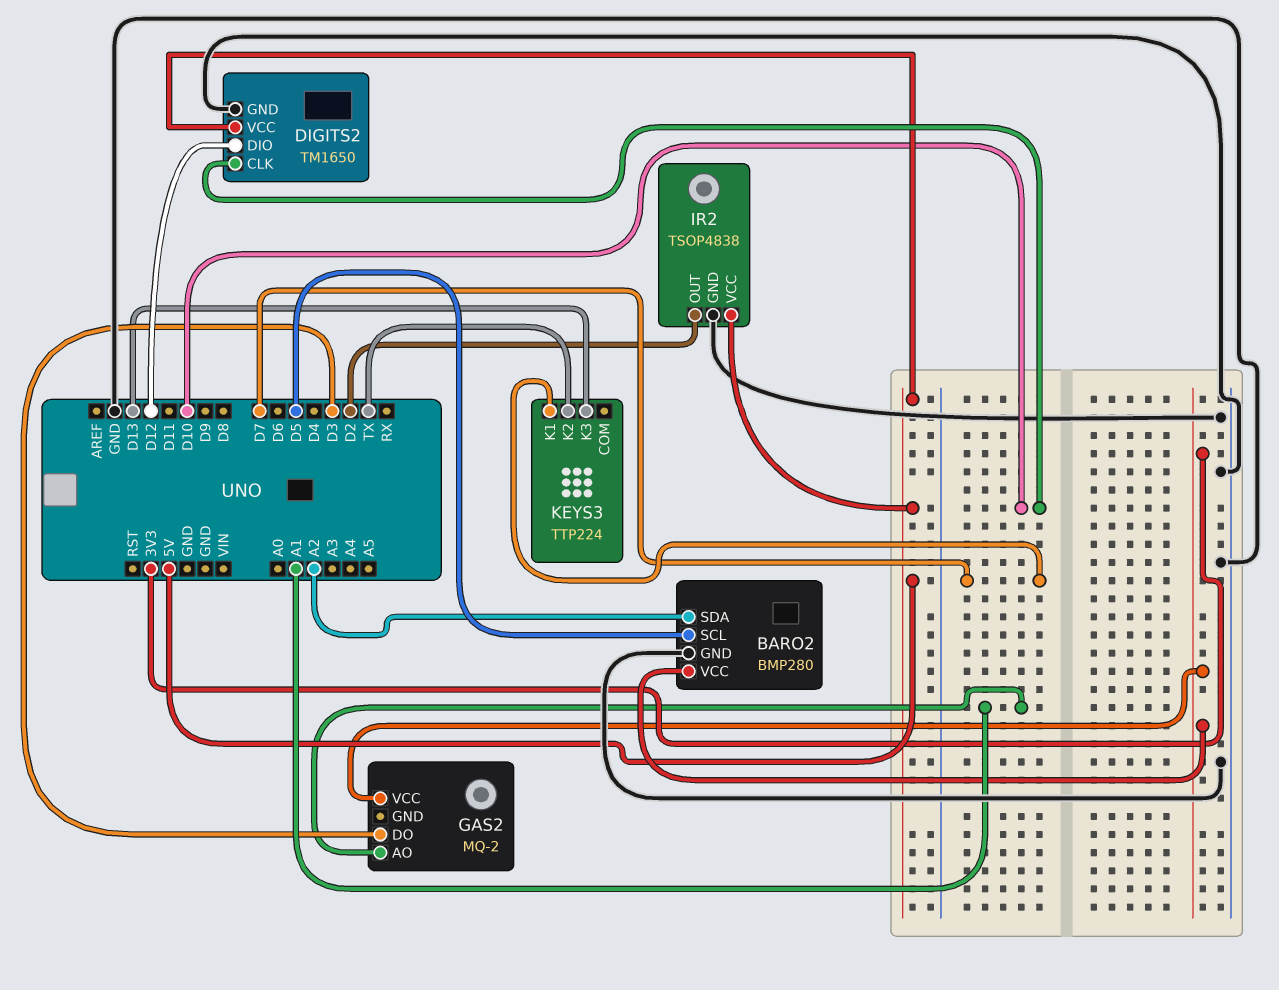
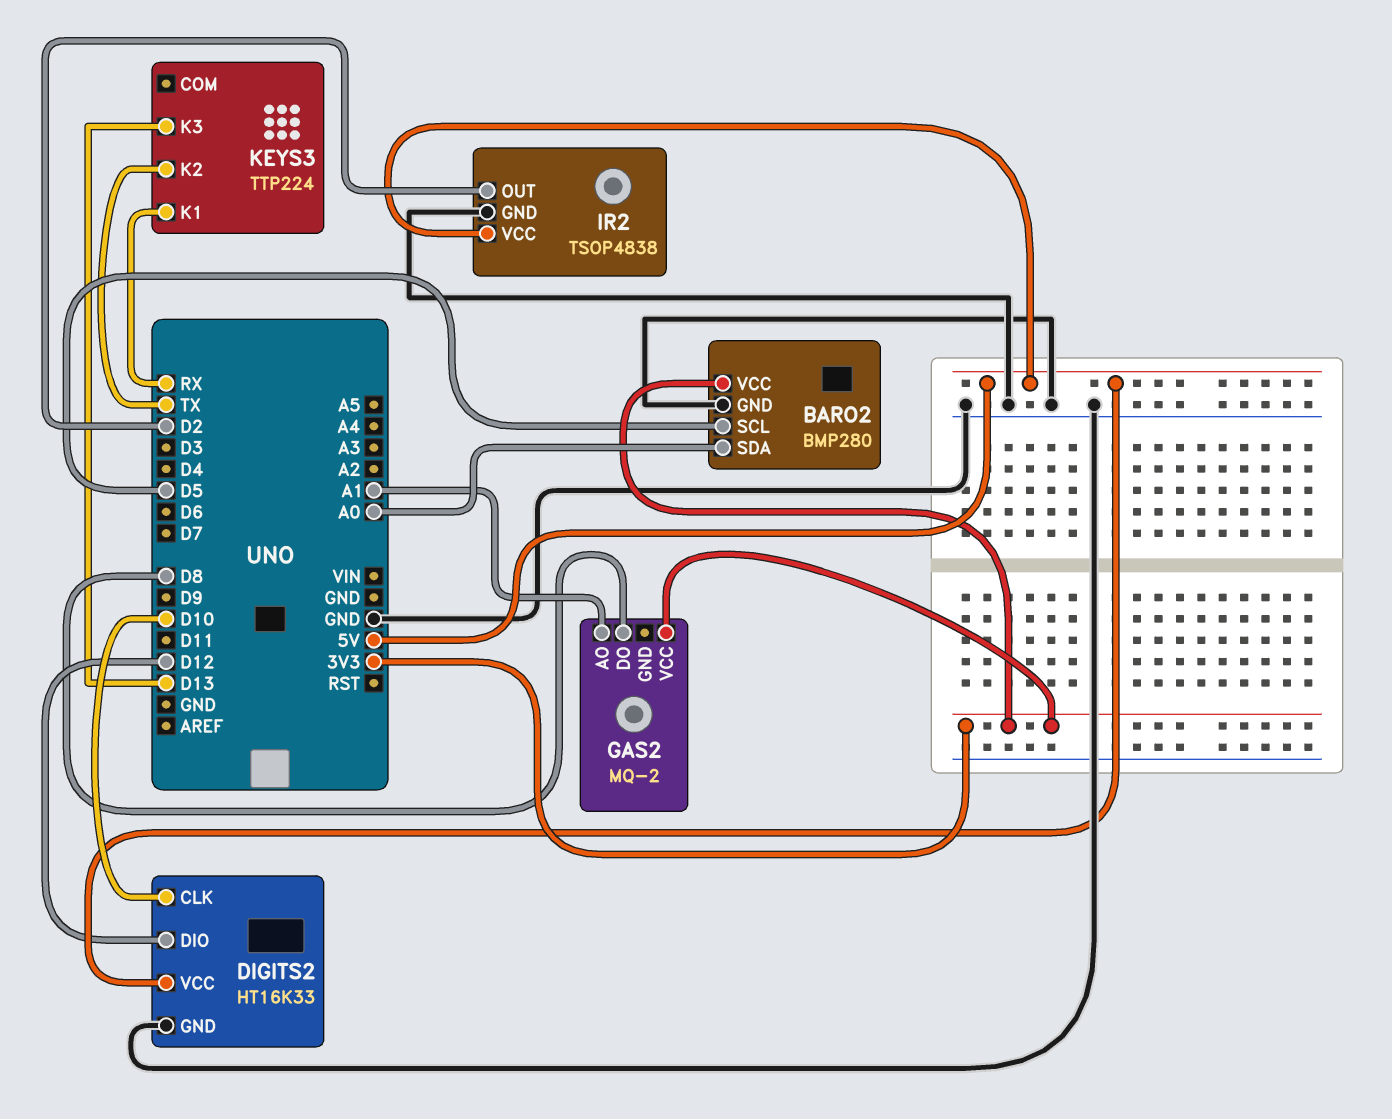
BARO2 pin SDA: A2 -> A0
DIGITS2: TM1650 -> HT16K33
GAS2 pin DO: D3 -> D8
KEYS3 pin K1: D7 -> RX

